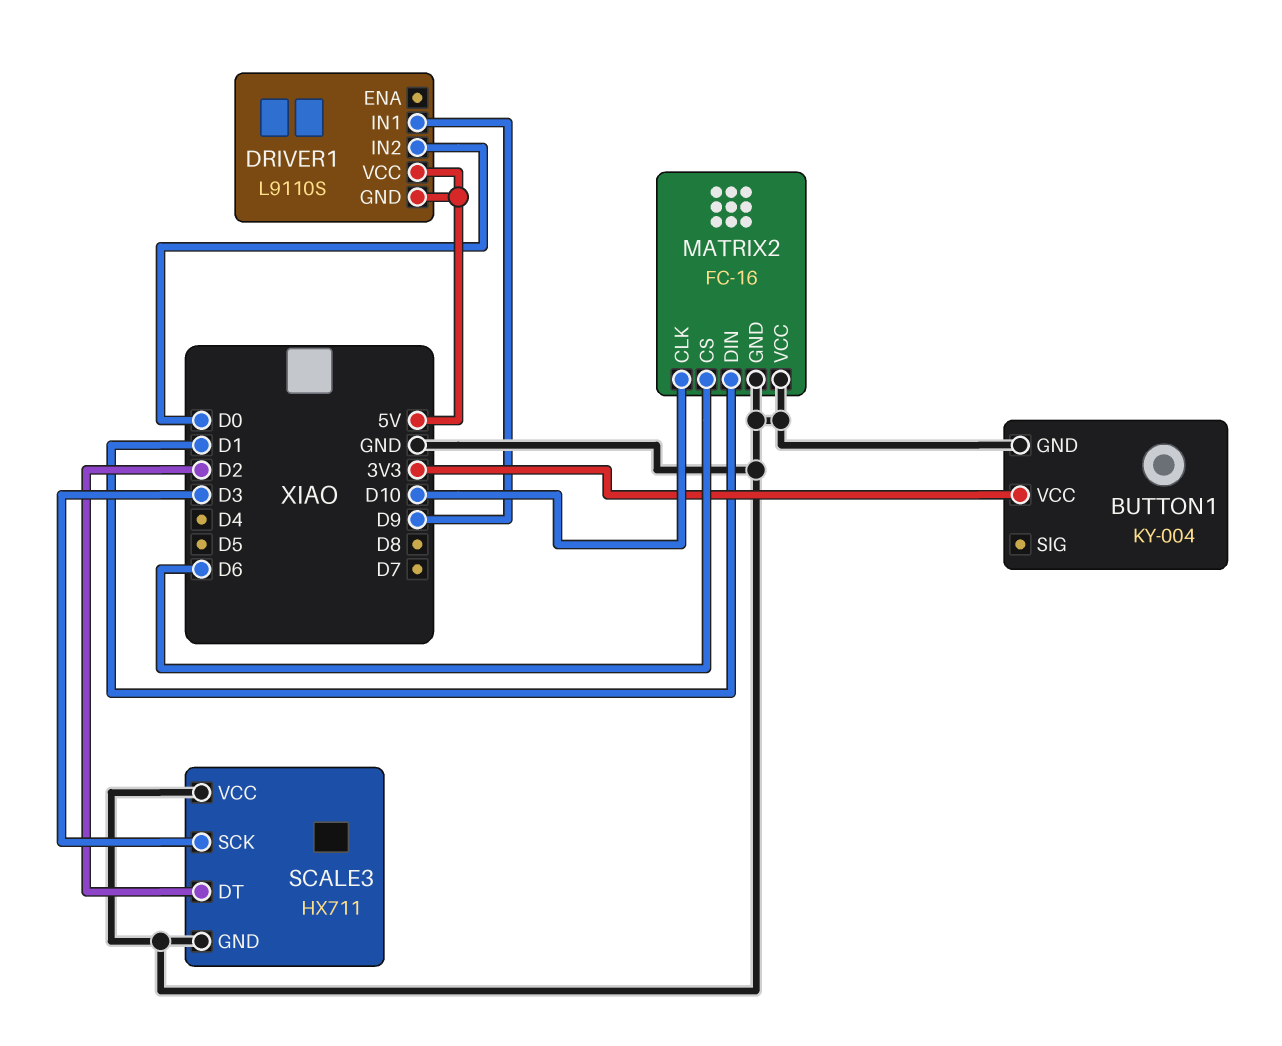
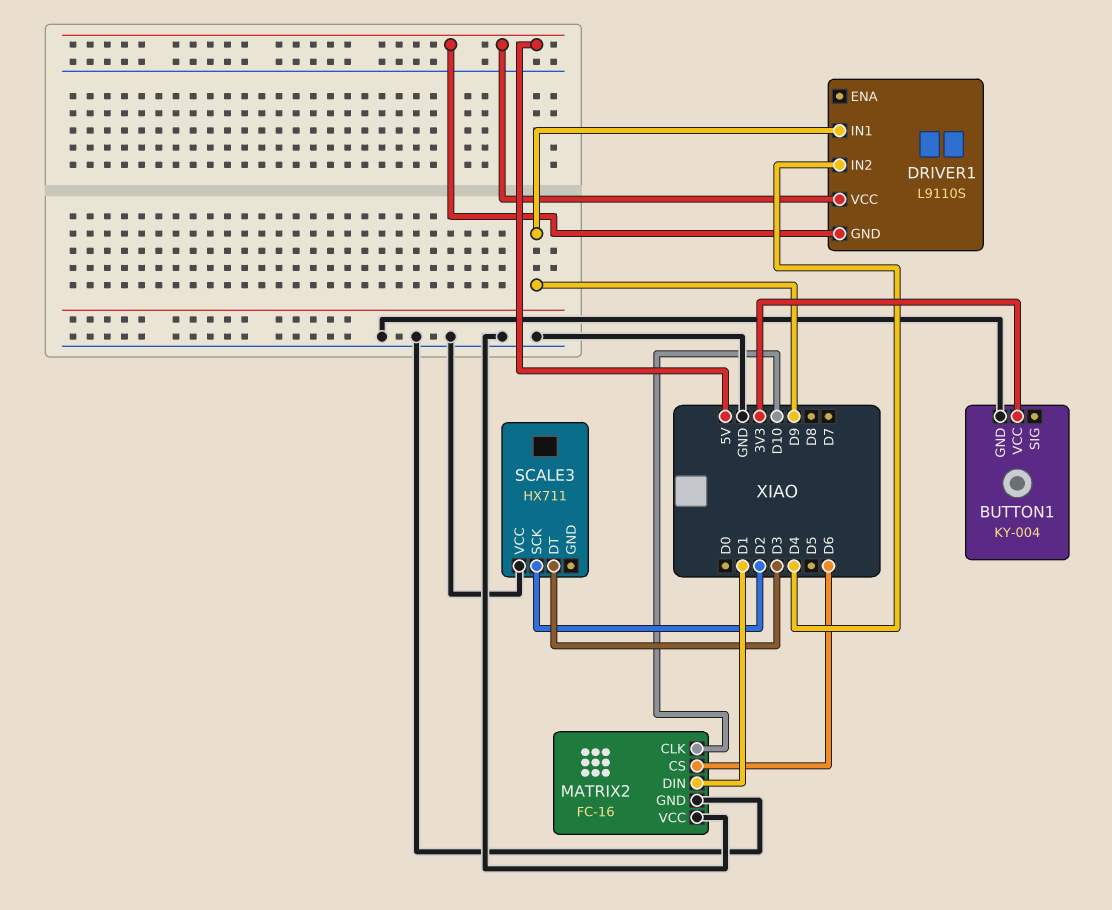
DRIVER1 pin IN2: D0 -> D4
SCALE3 pin DT: D2 -> D3
SCALE3 pin GND: GND -> none
SCALE3 pin SCK: D3 -> D2

